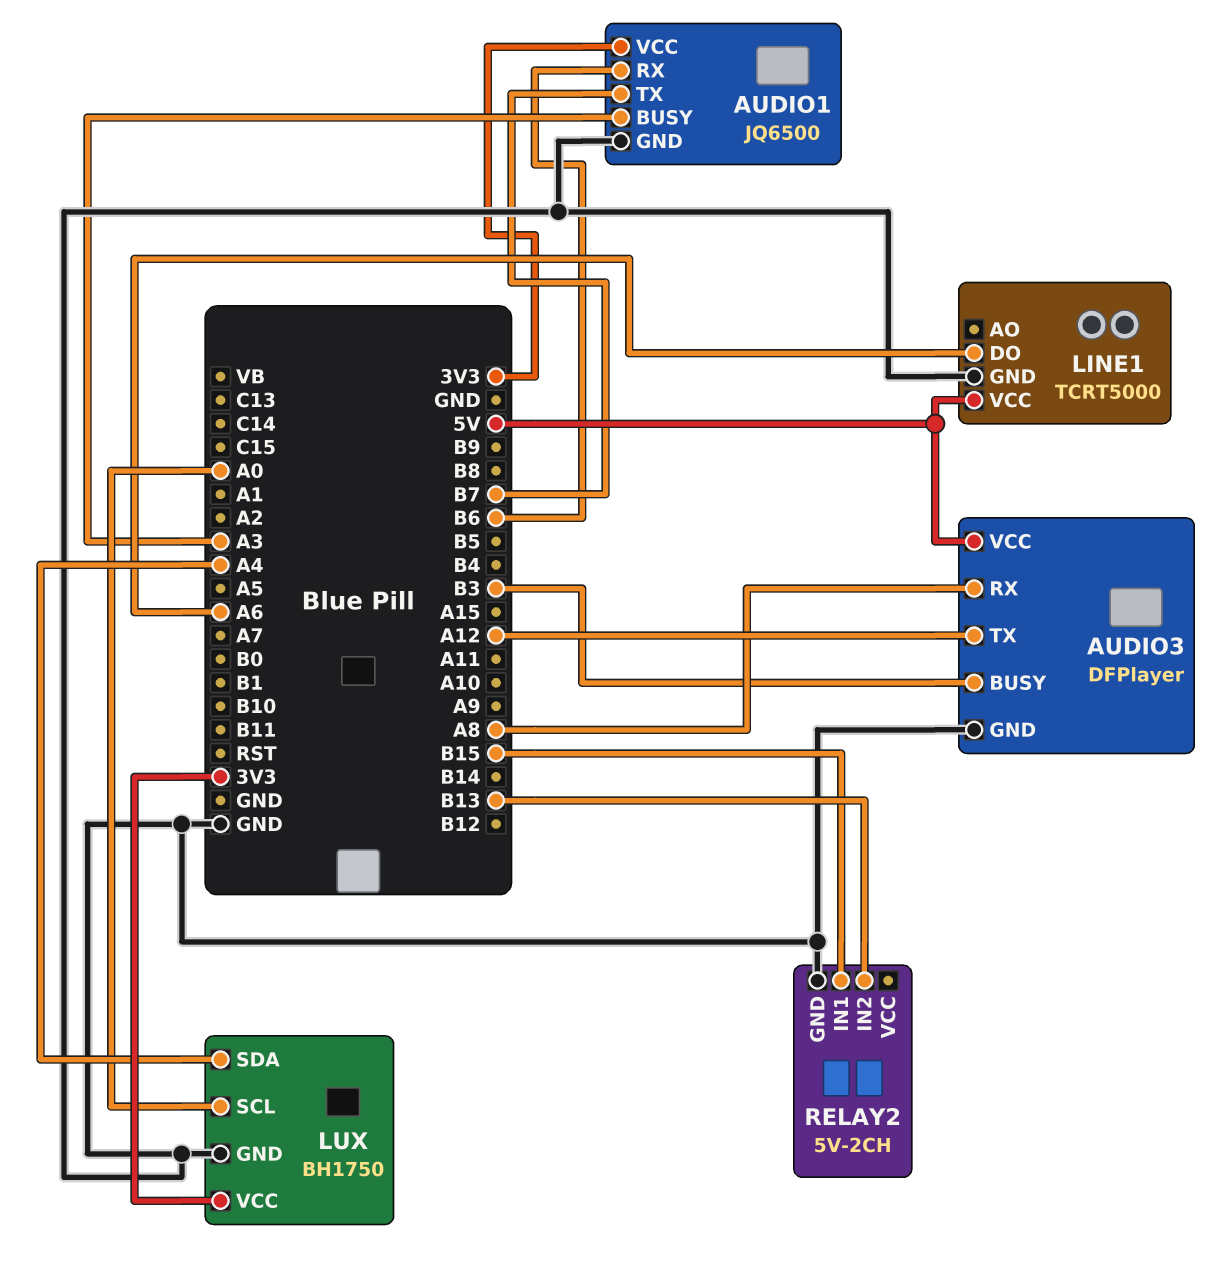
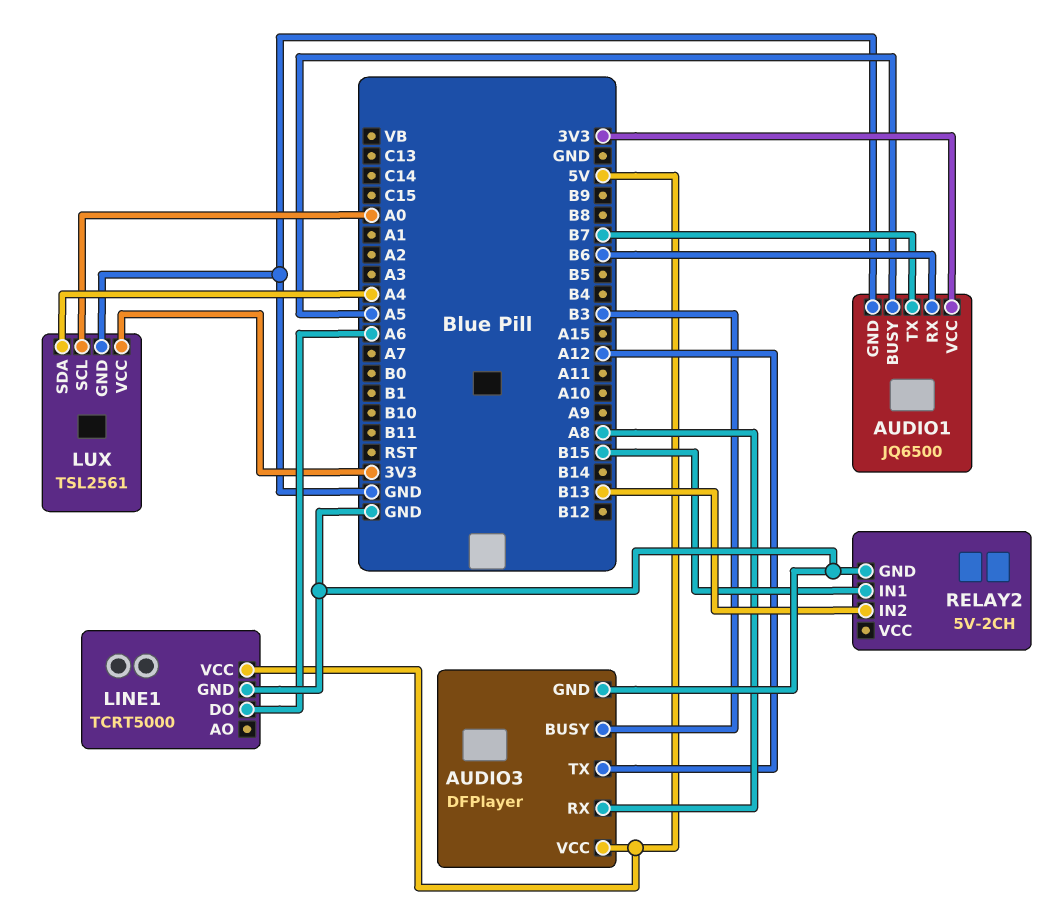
AUDIO1 pin BUSY: A3 -> A5
LUX: BH1750 -> TSL2561

